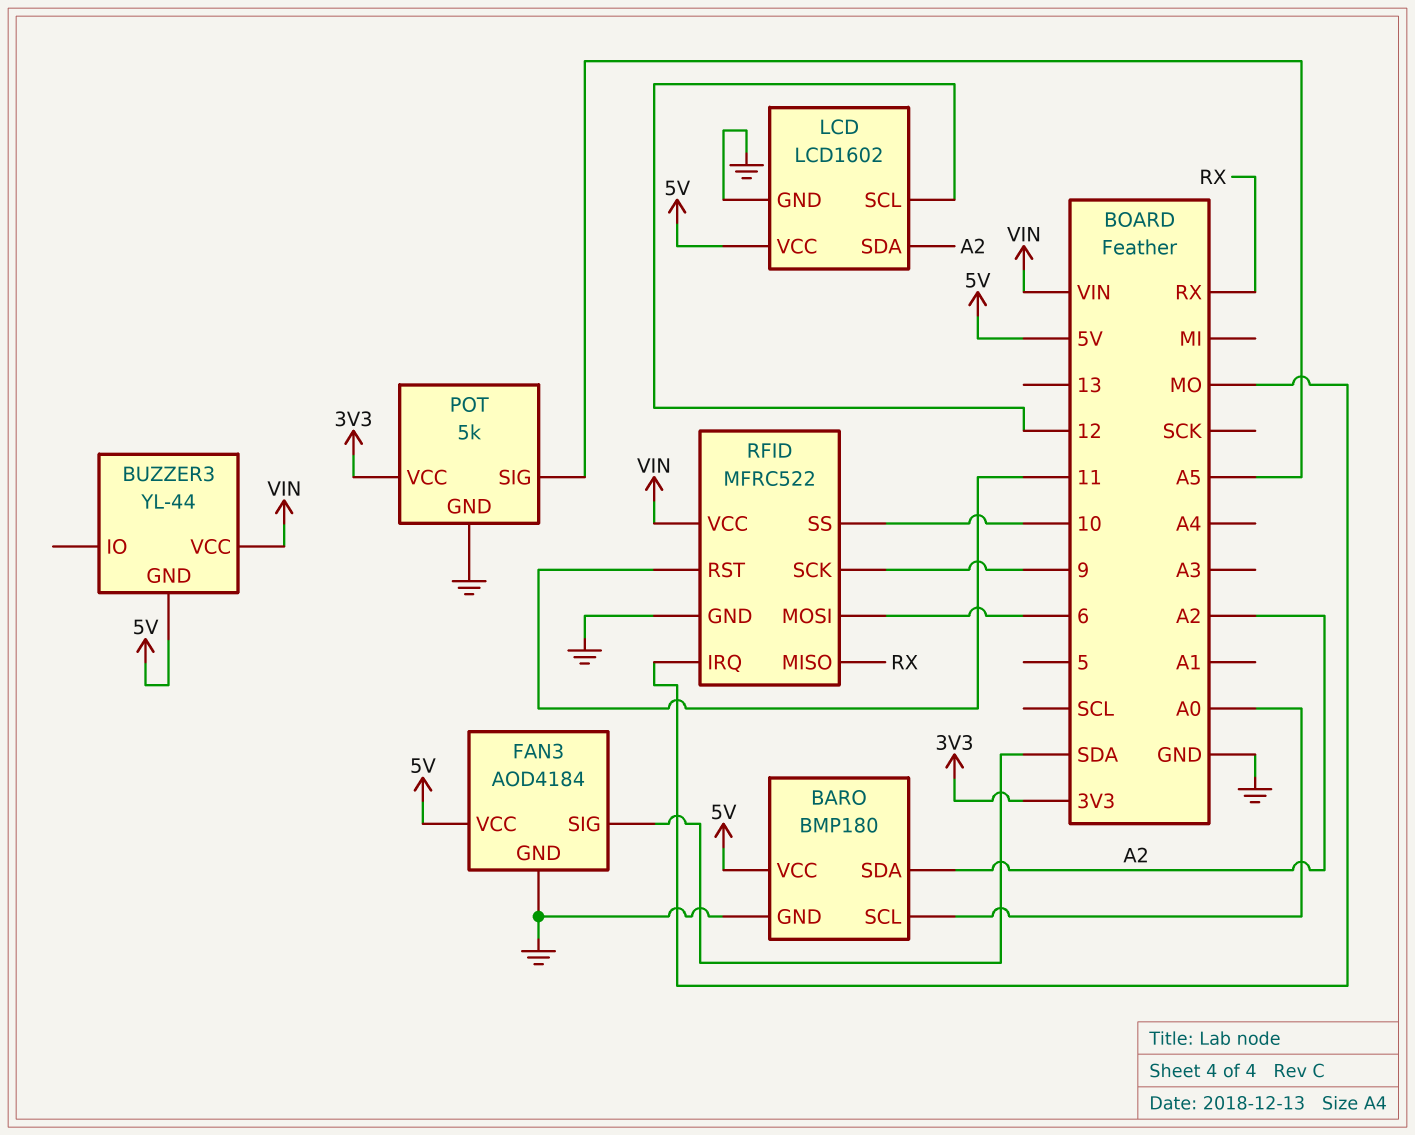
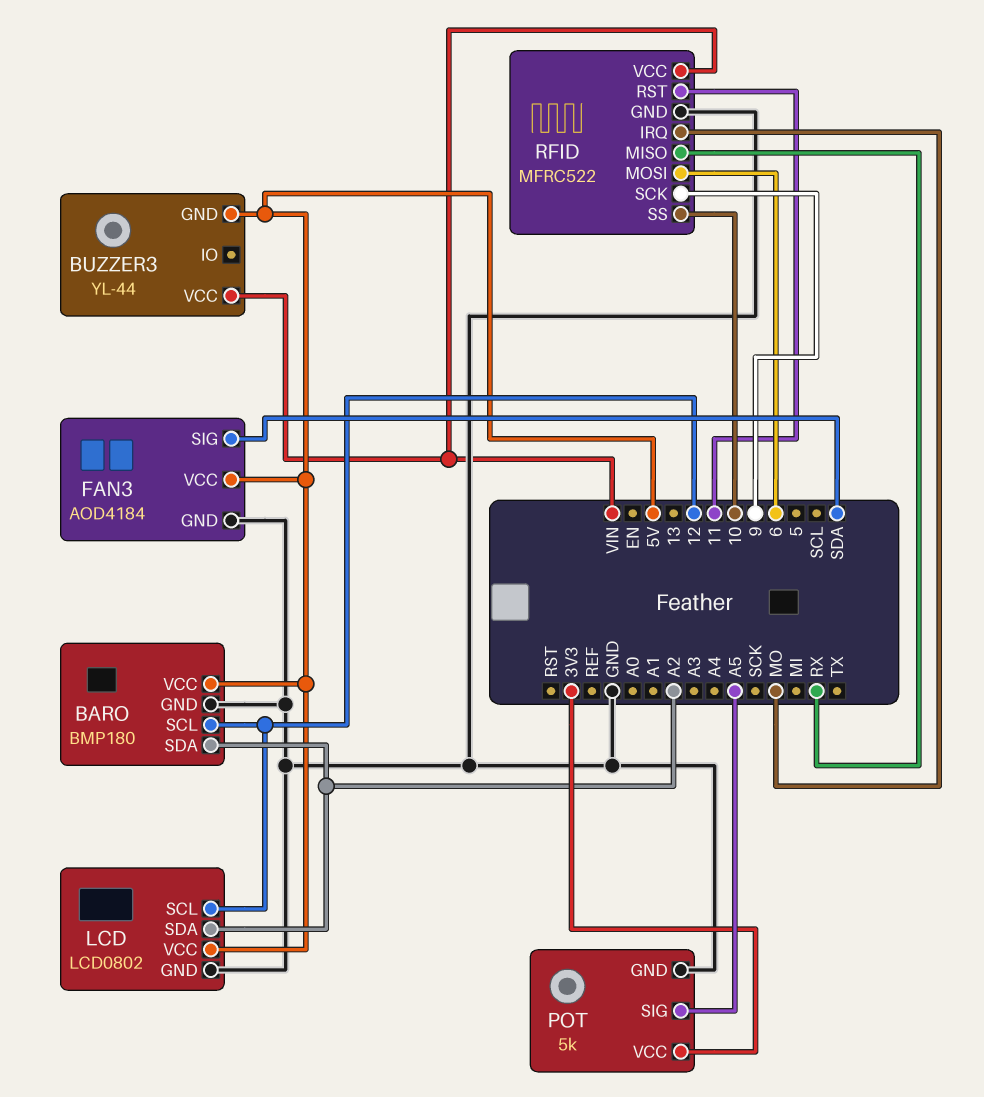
BARO pin SCL: A0 -> 12
LCD: LCD1602 -> LCD0802

